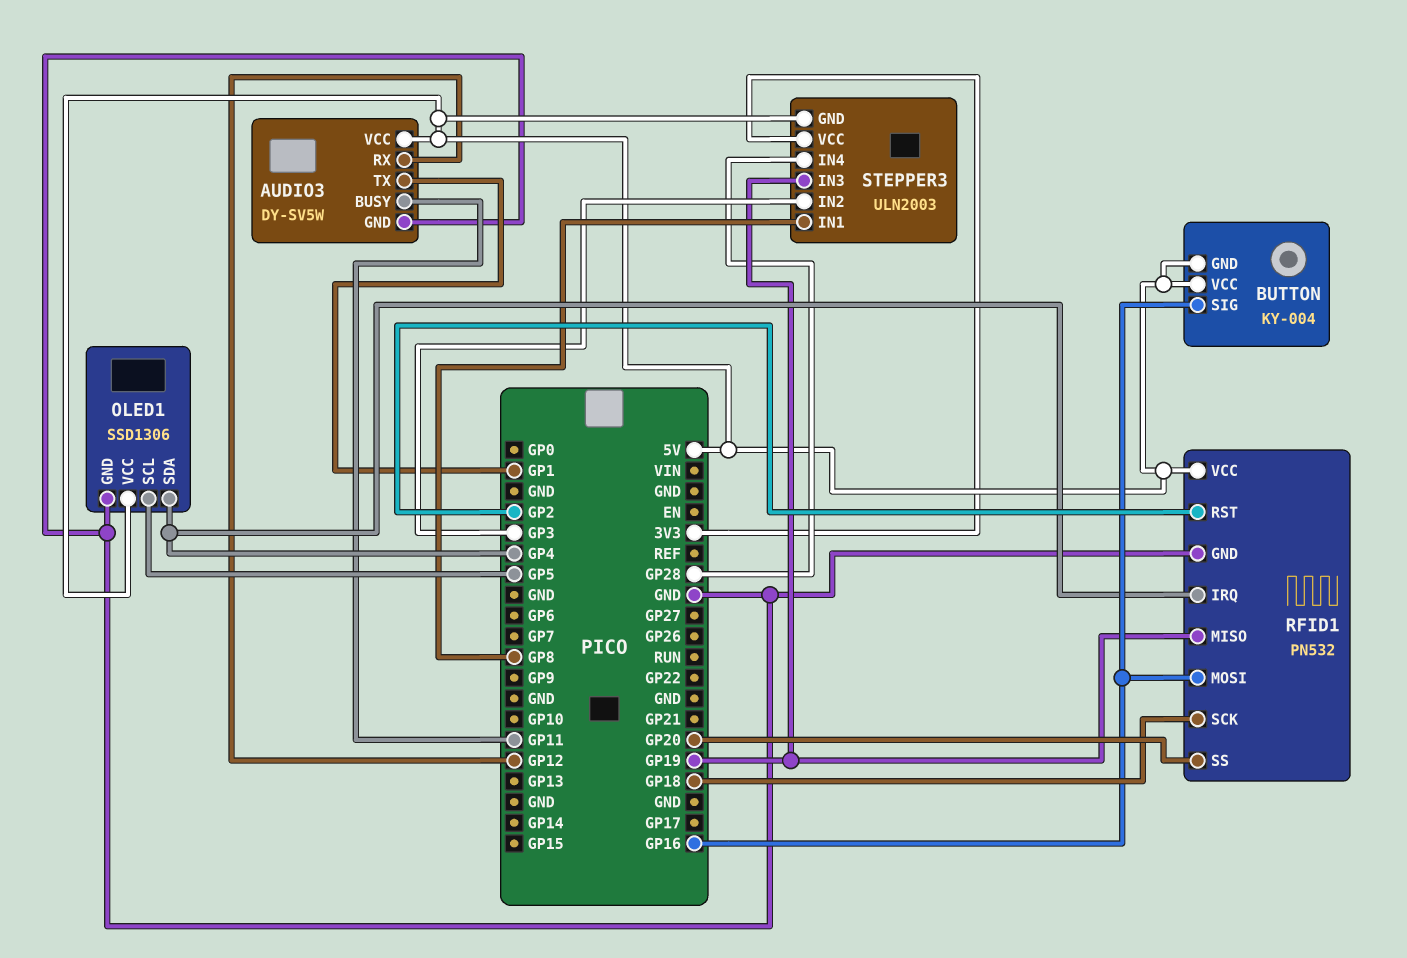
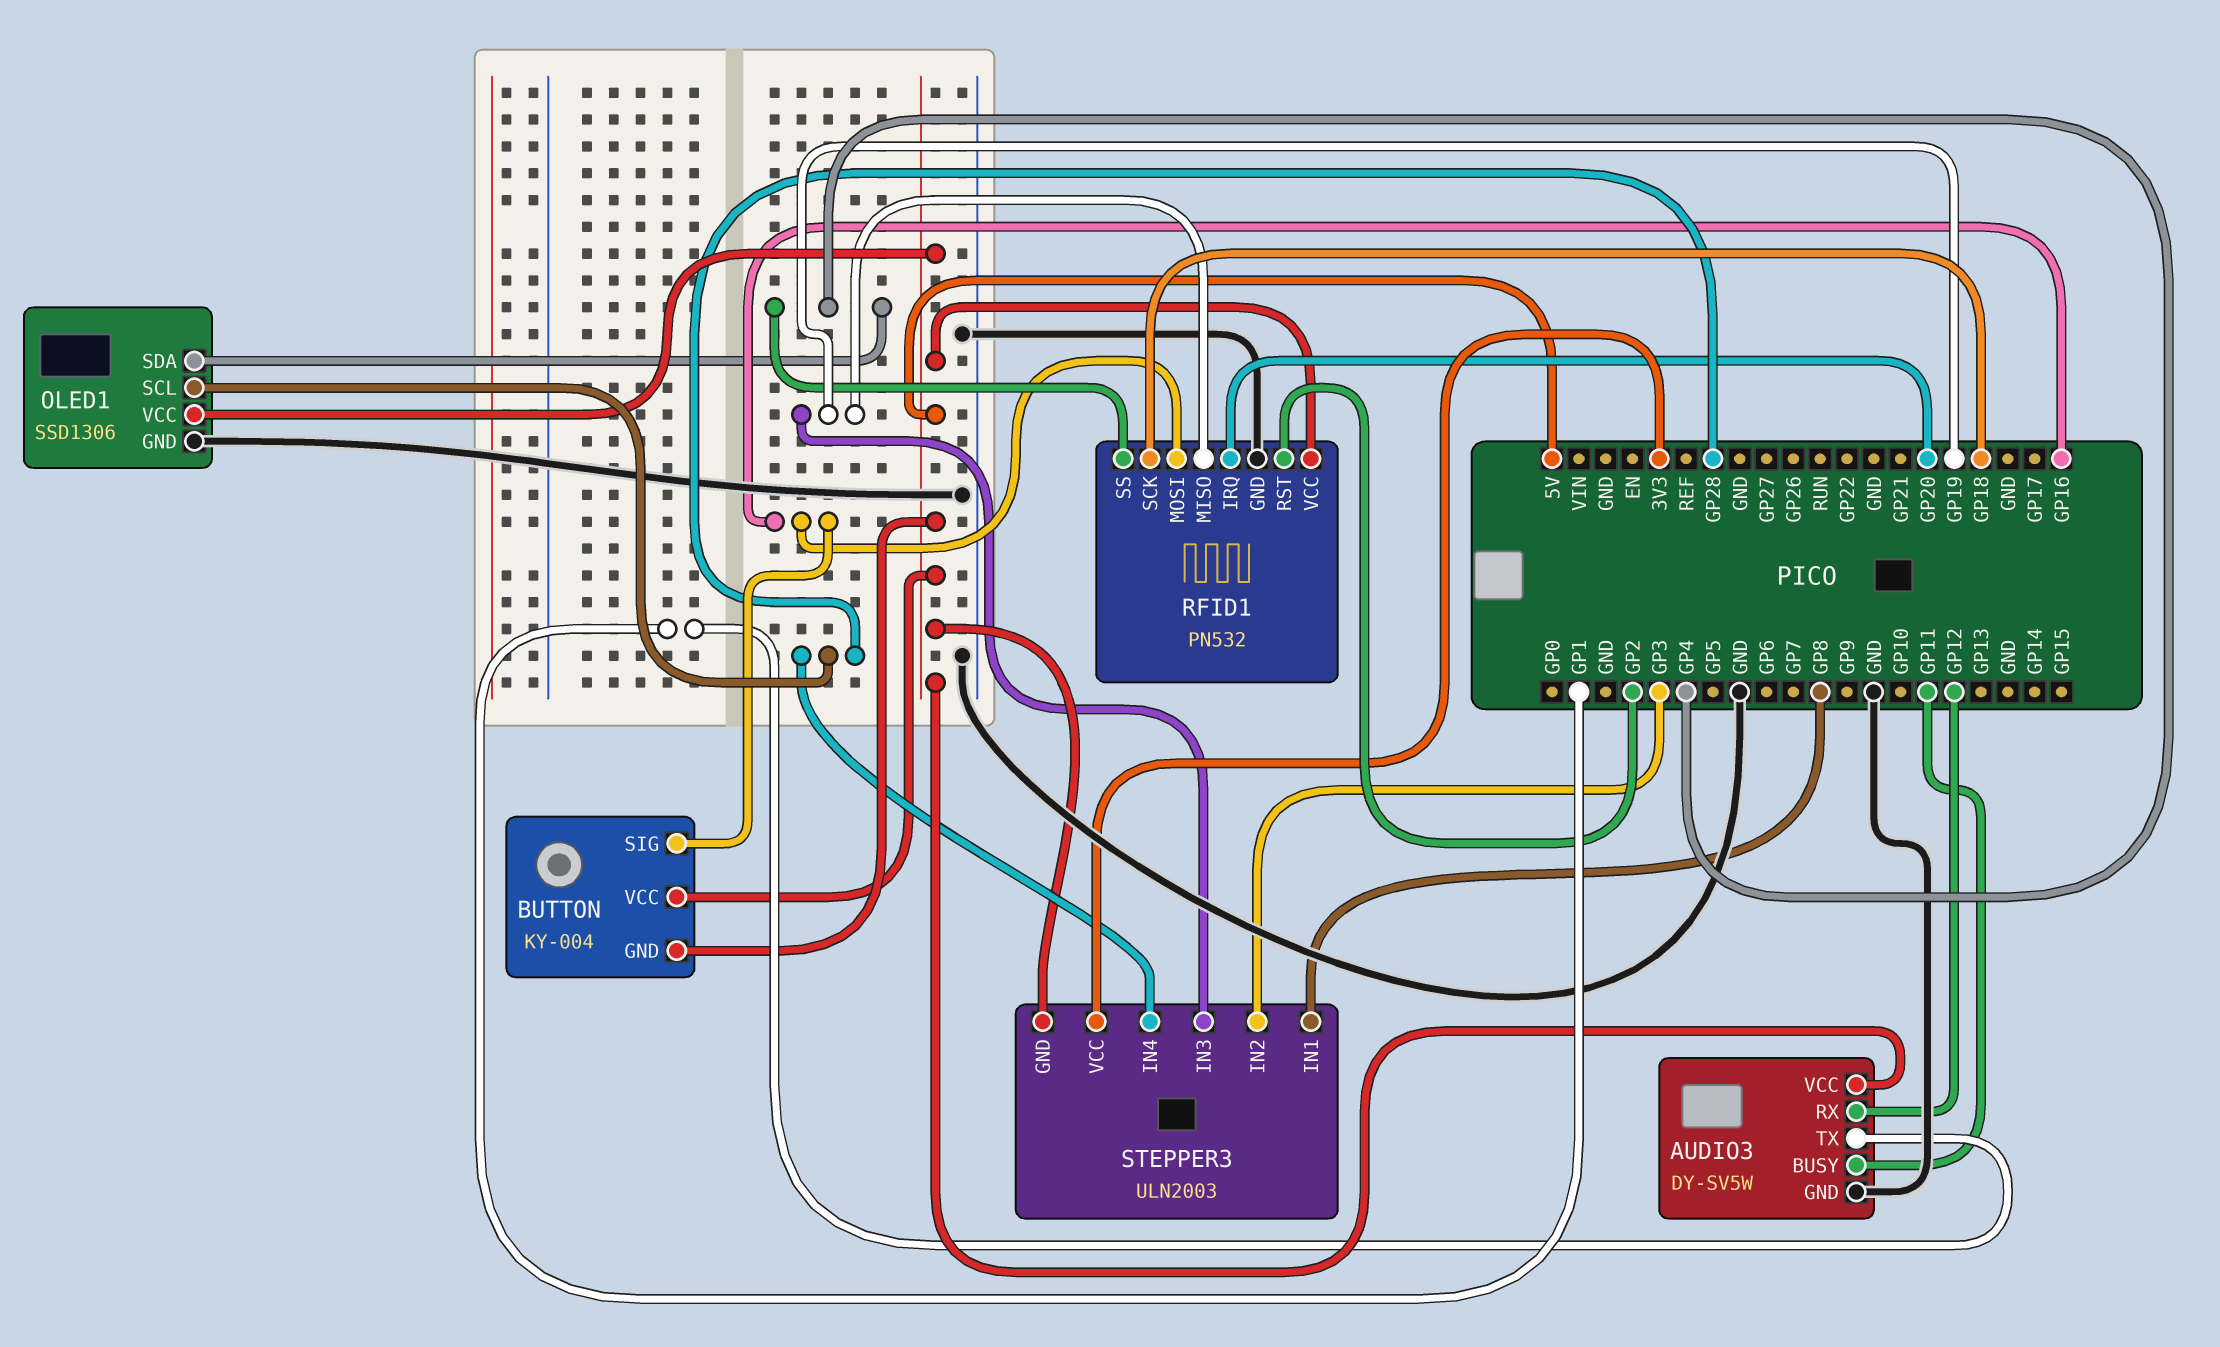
OLED1 pin SCL: GP5 -> GP28
RFID1 pin IRQ: GP4 -> GP20
RFID1 pin SS: GP20 -> GP4

